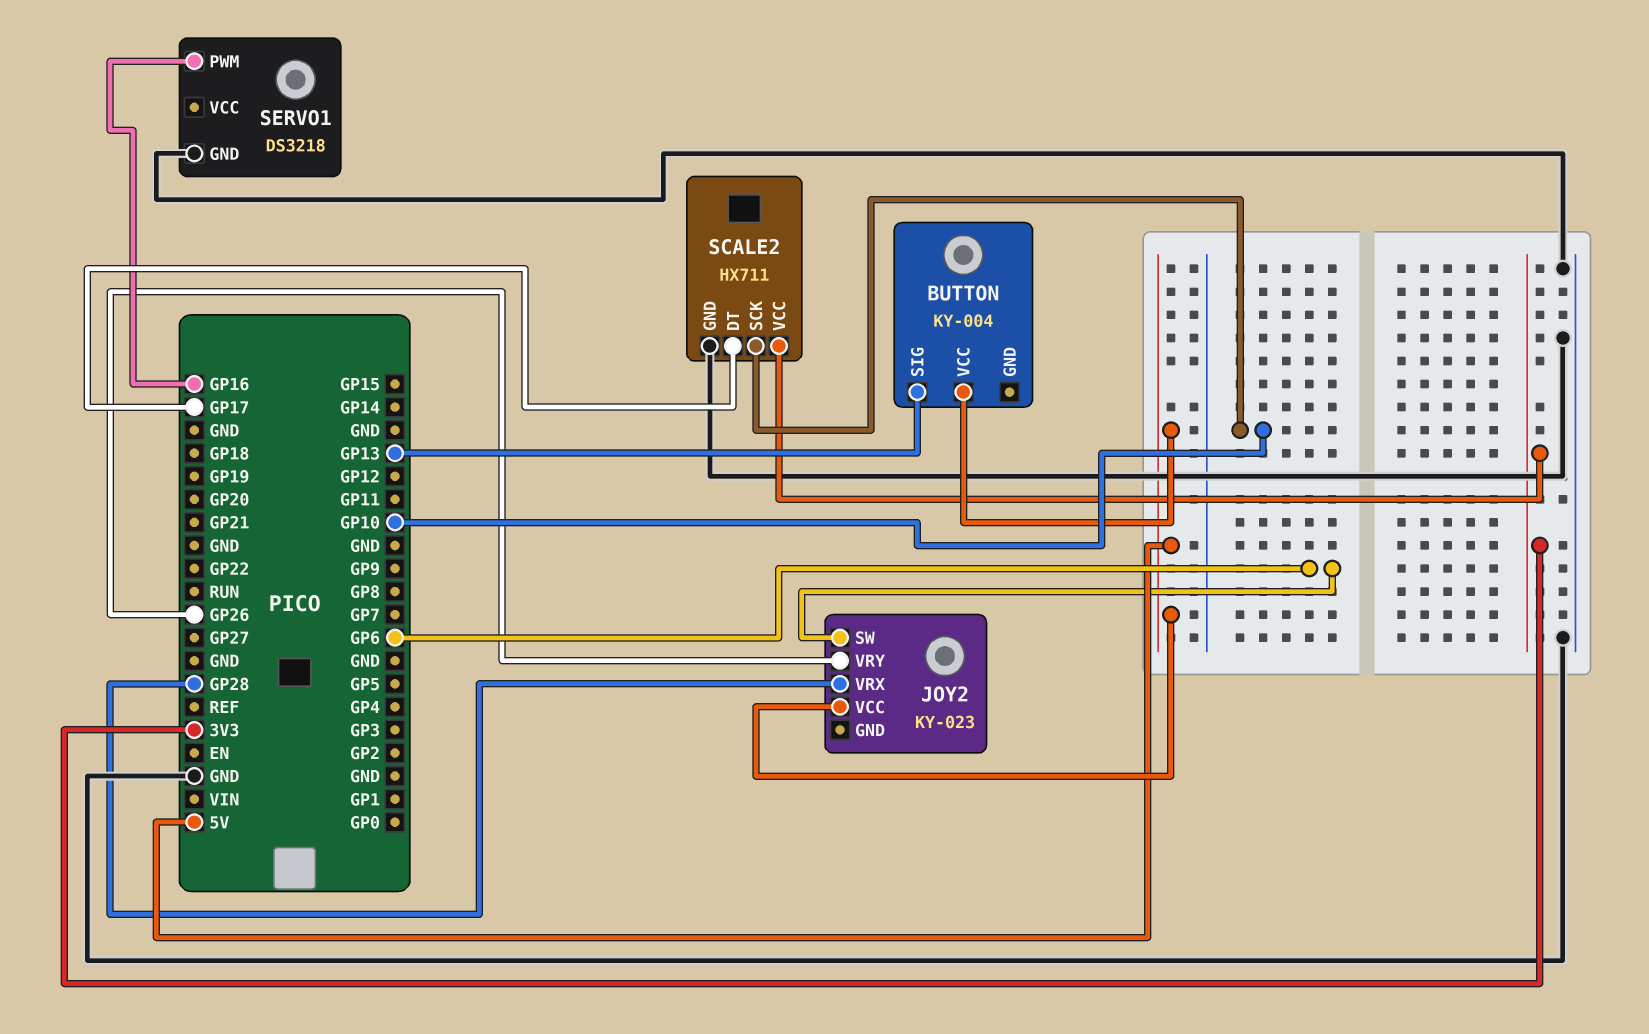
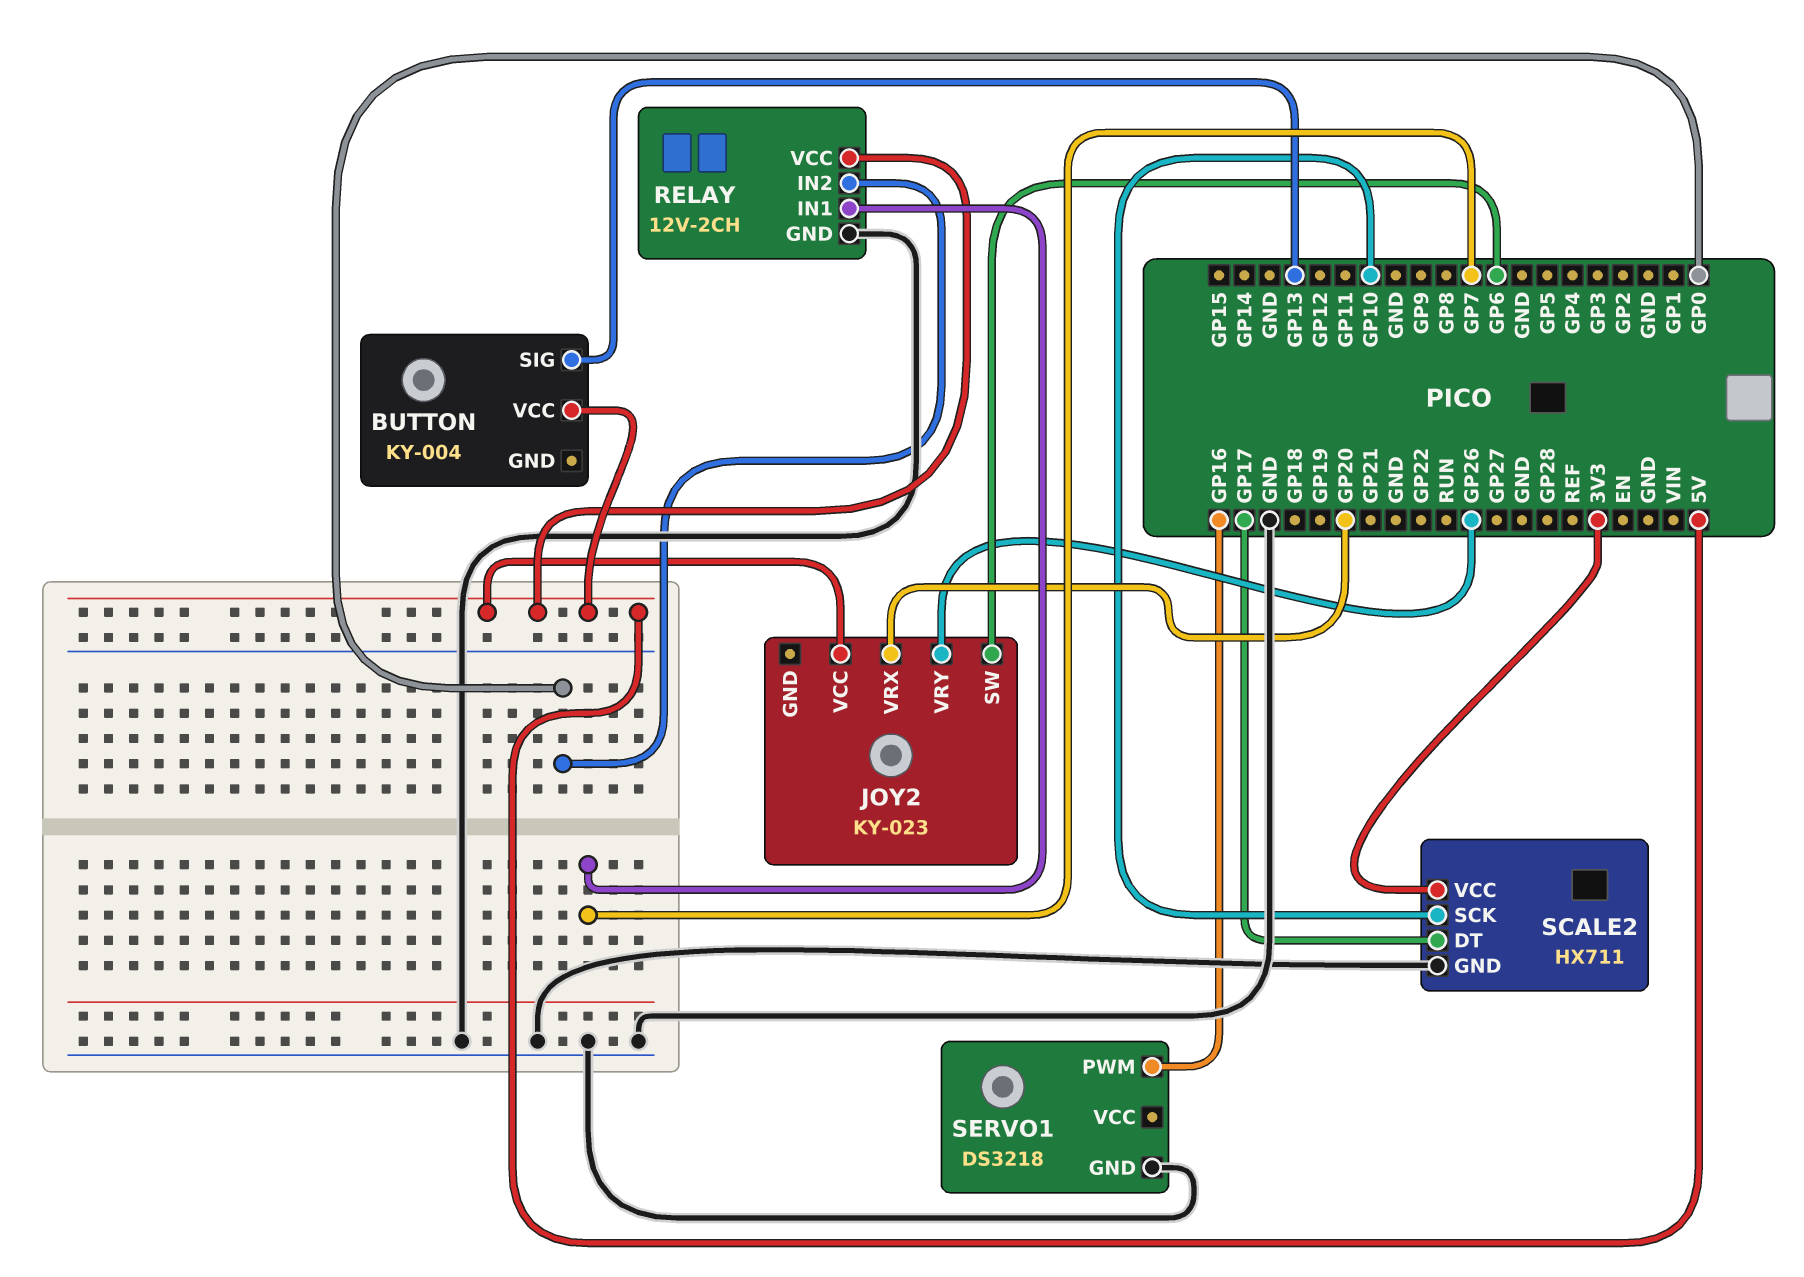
JOY2 pin VRX: GP28 -> GP20
RELAY: none -> 12V-2CH
RELAY pin GND: none -> GND
RELAY pin IN1: none -> GP7
RELAY pin IN2: none -> GP0
RELAY pin VCC: none -> 5V

